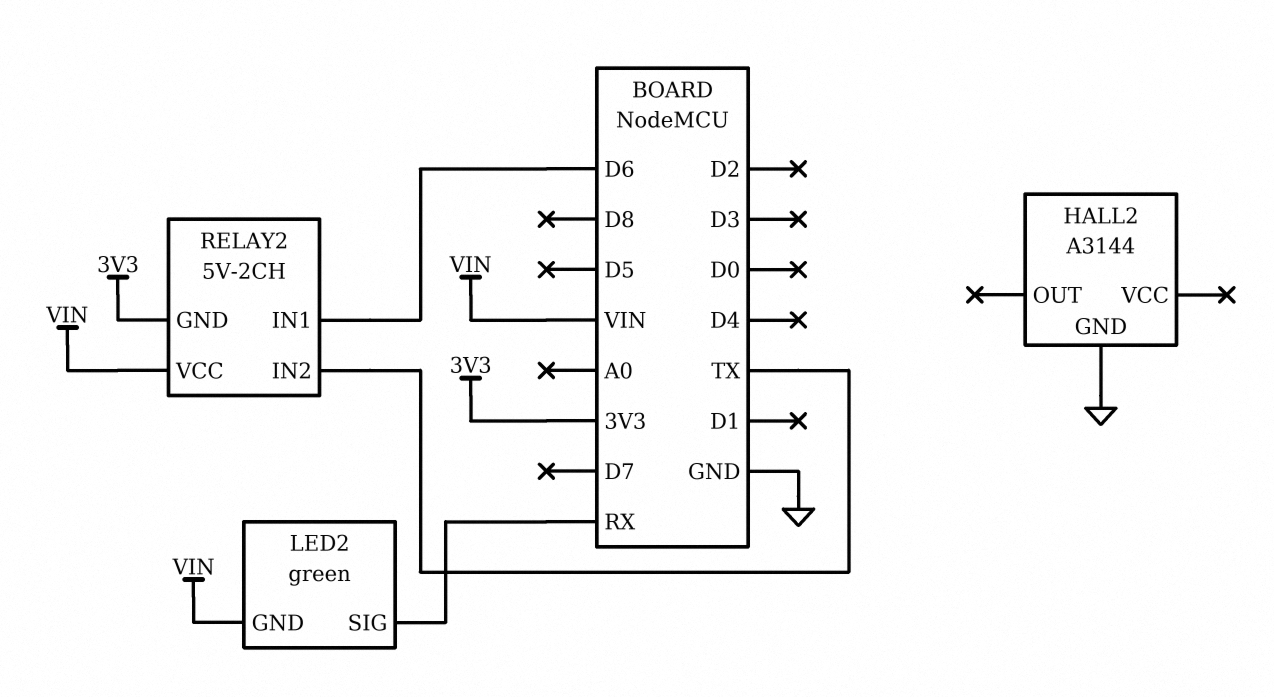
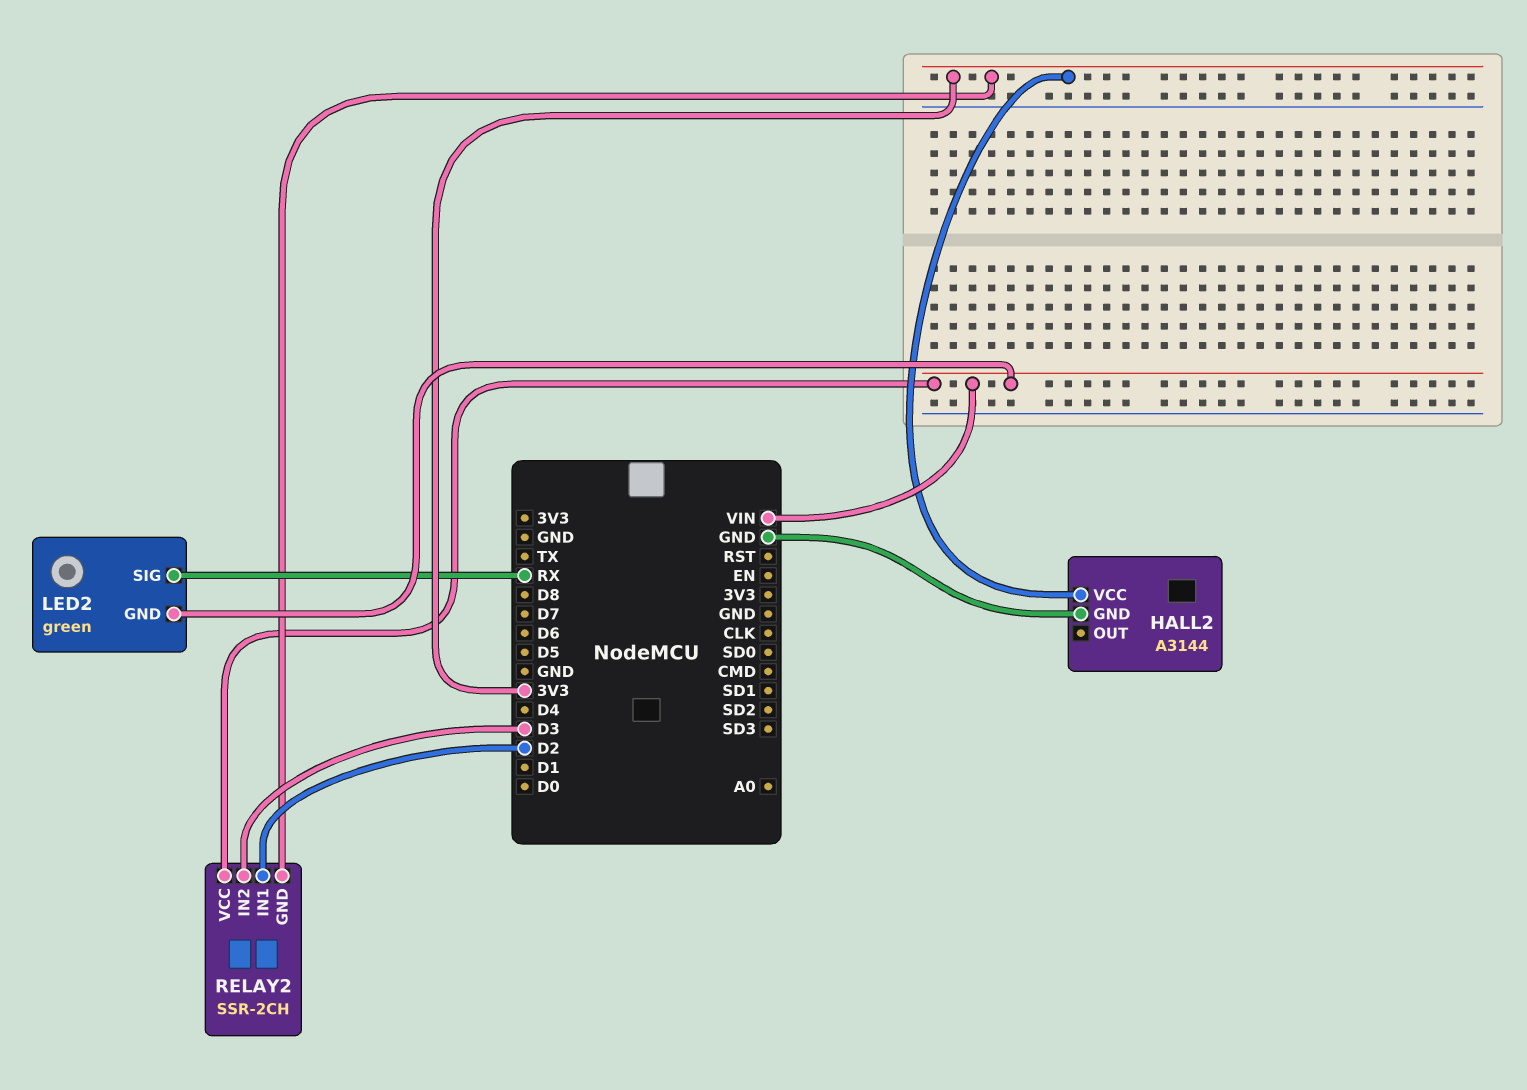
HALL2 pin VCC: none -> 3V3
RELAY2: 5V-2CH -> SSR-2CH
RELAY2 pin IN1: D6 -> D2
RELAY2 pin IN2: TX -> D3

